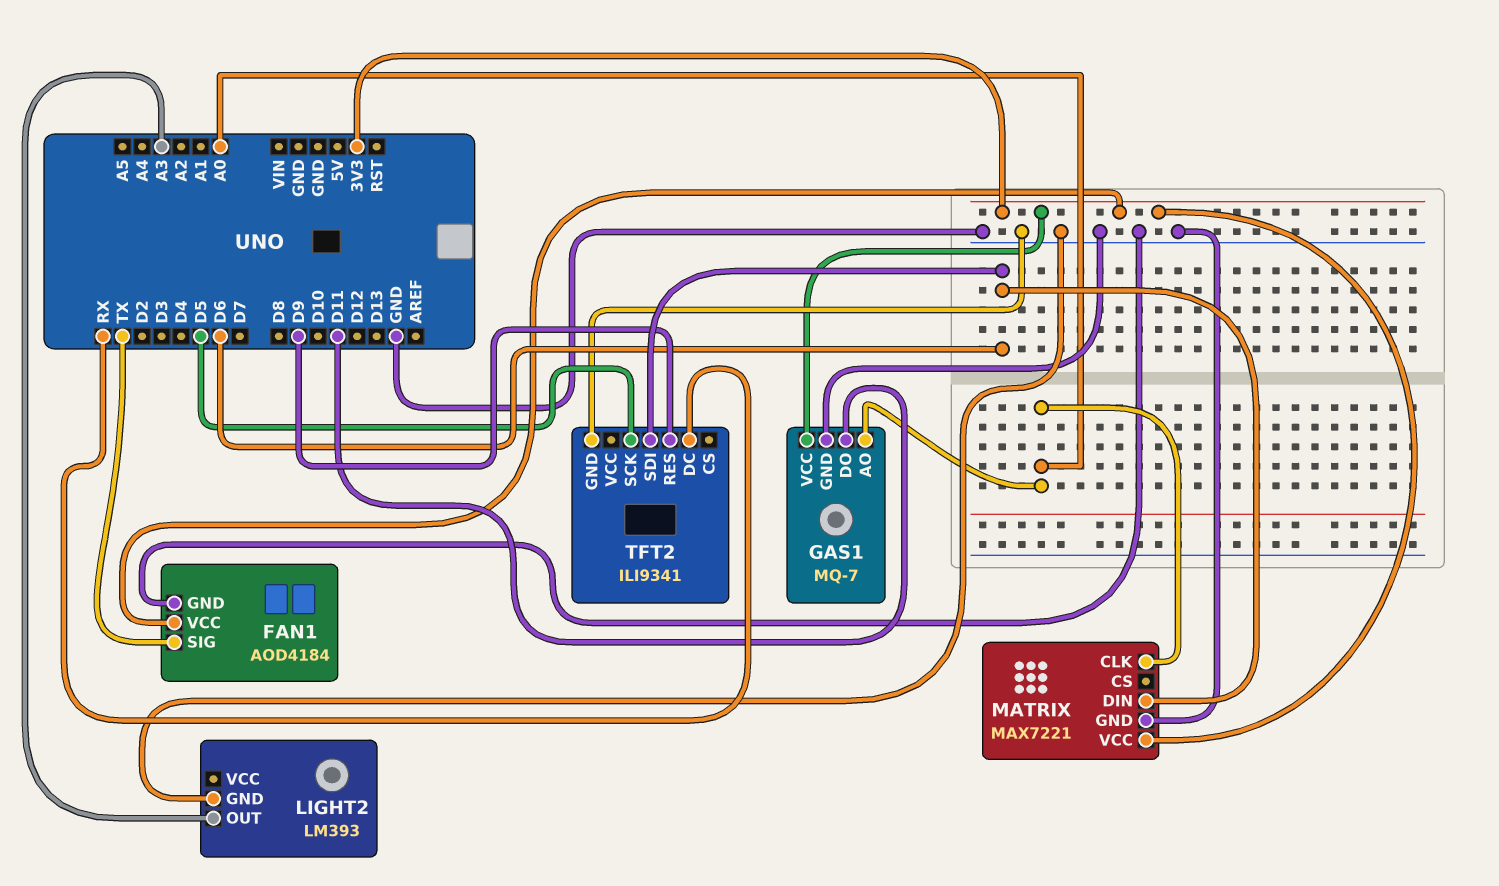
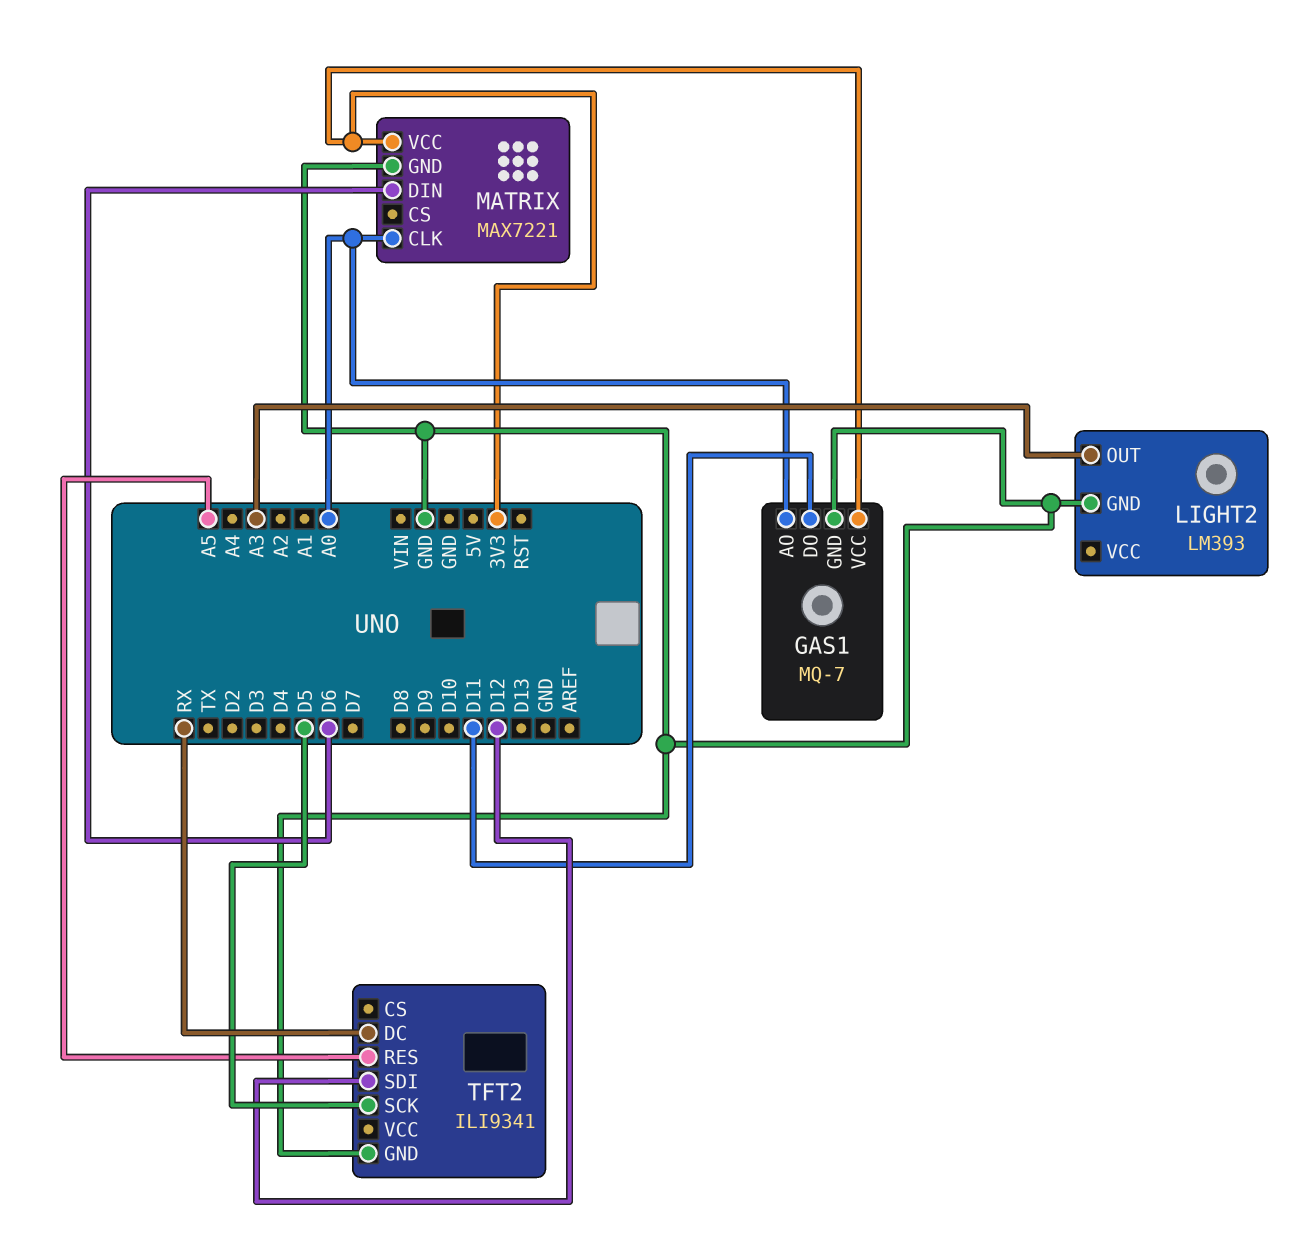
FAN1: AOD4184 -> none
FAN1 pin GND: GND -> none
FAN1 pin SIG: TX -> none
FAN1 pin VCC: 3V3 -> none
TFT2 pin RES: D9 -> A5
TFT2 pin SDI: D6 -> D12

